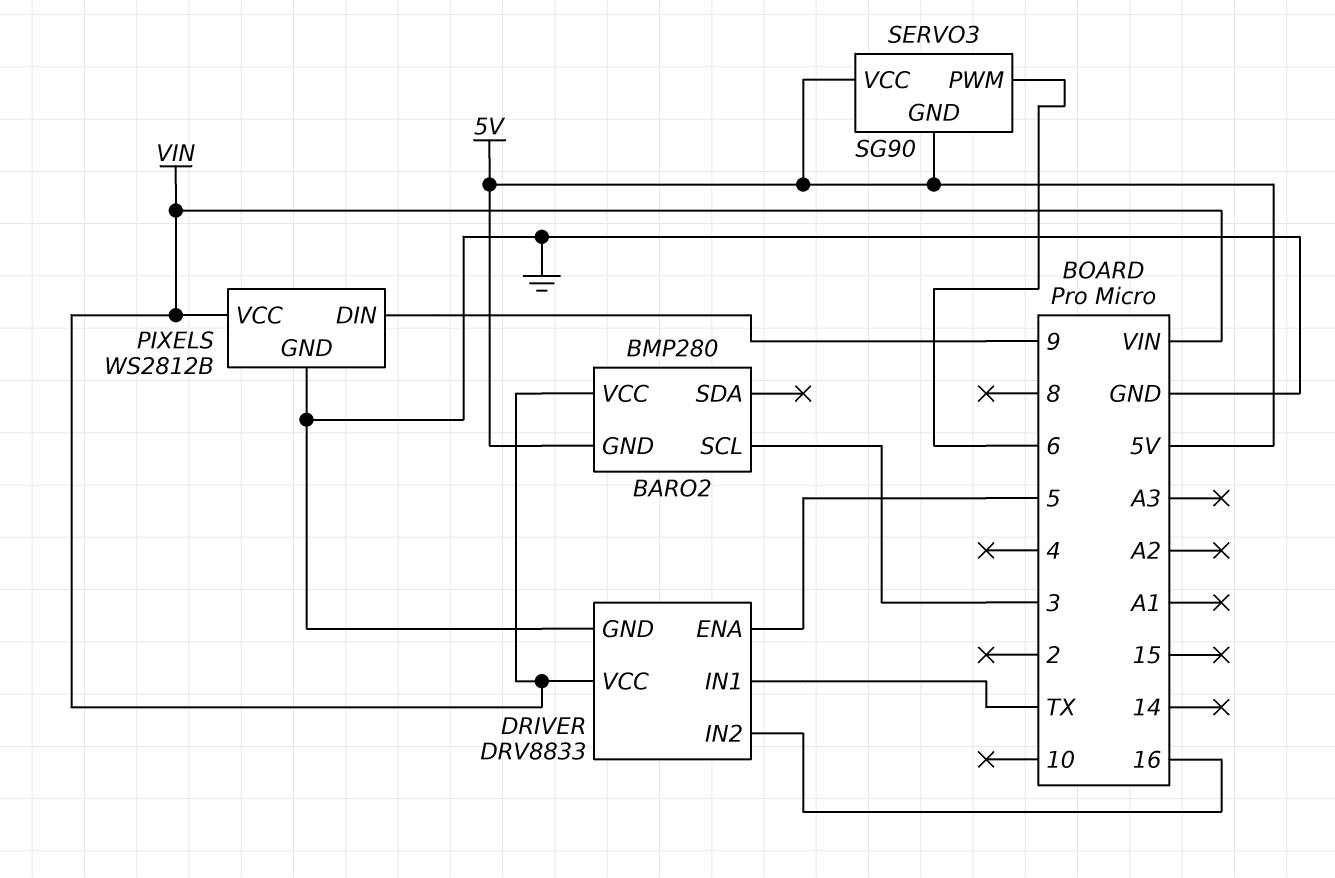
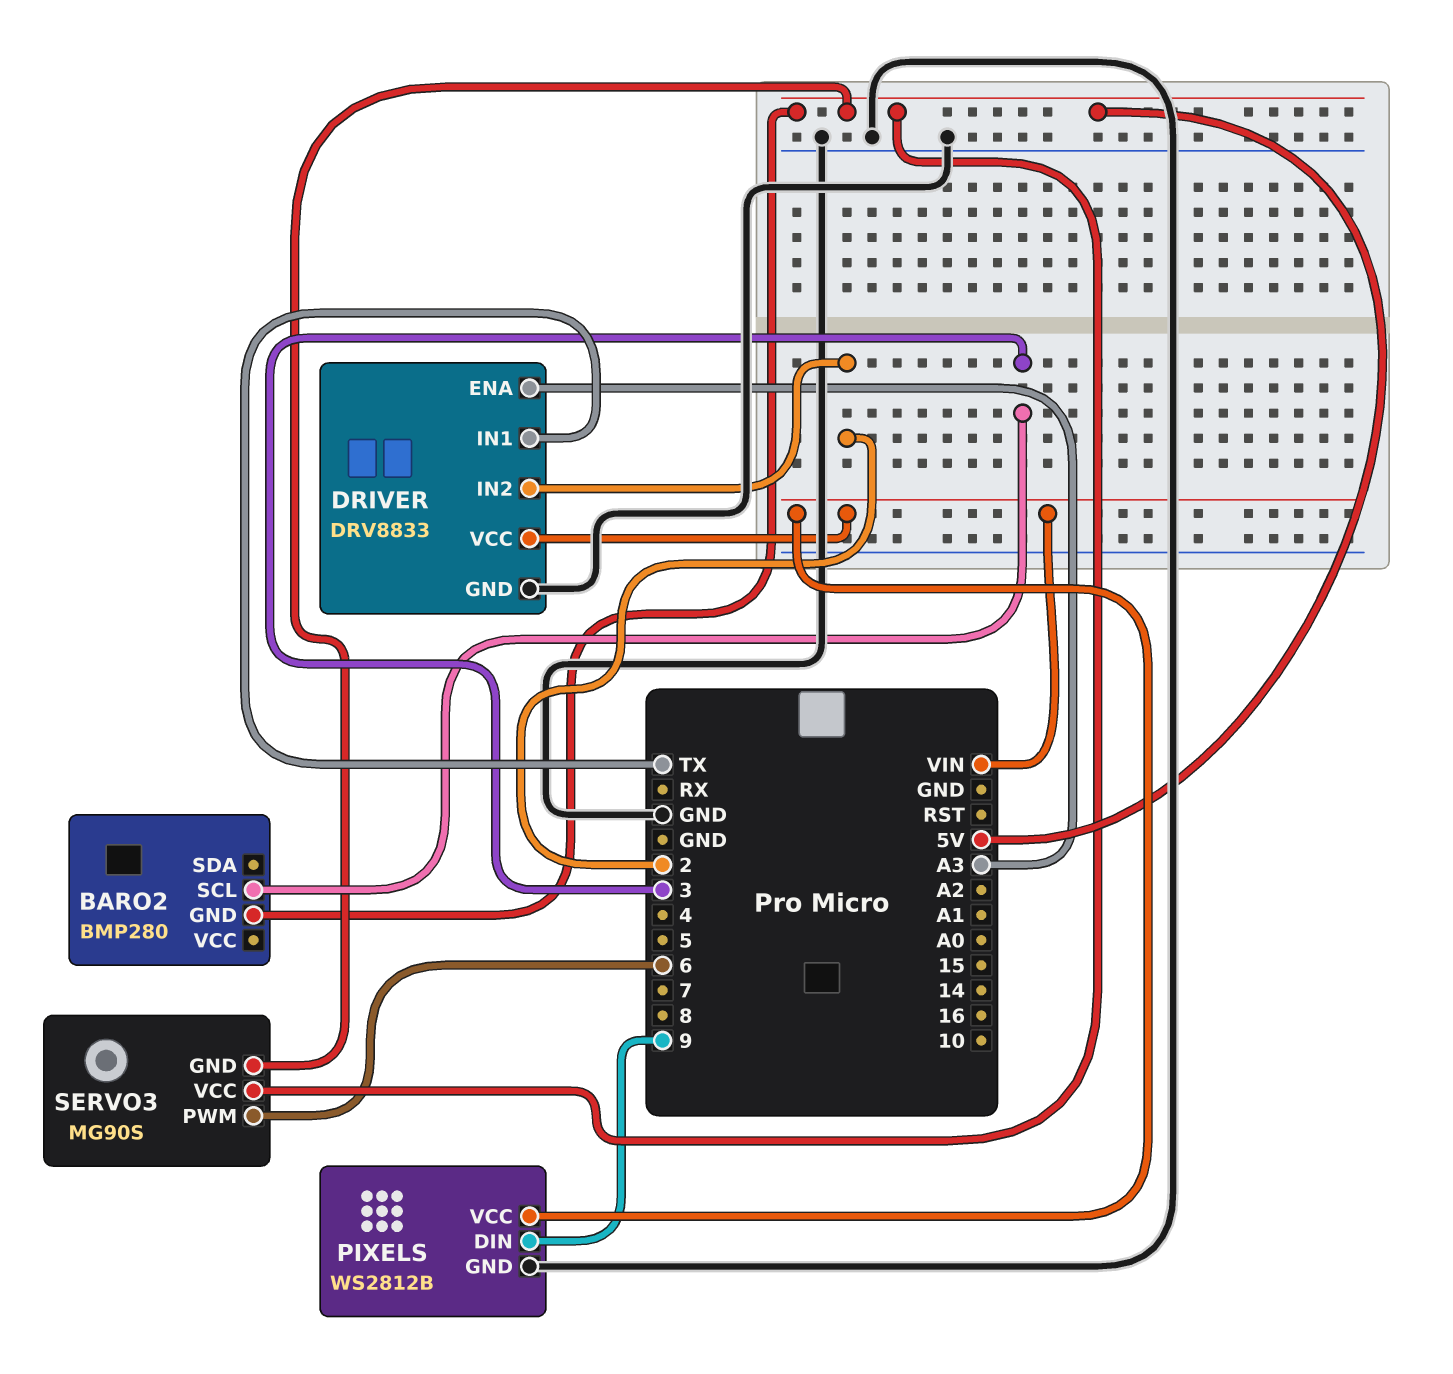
BARO2 pin VCC: VIN -> none
DRIVER pin ENA: 5 -> A3
DRIVER pin IN2: 16 -> 2
SERVO3: SG90 -> MG90S

